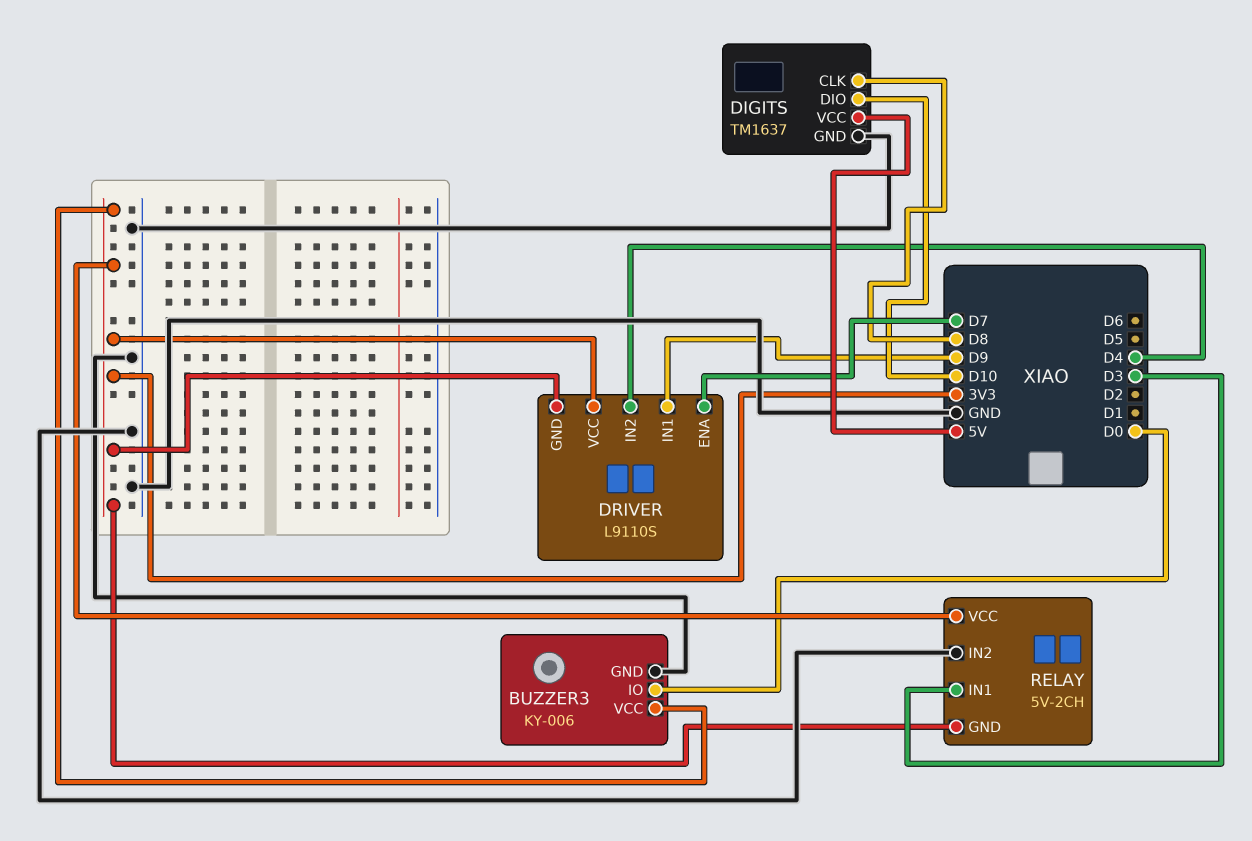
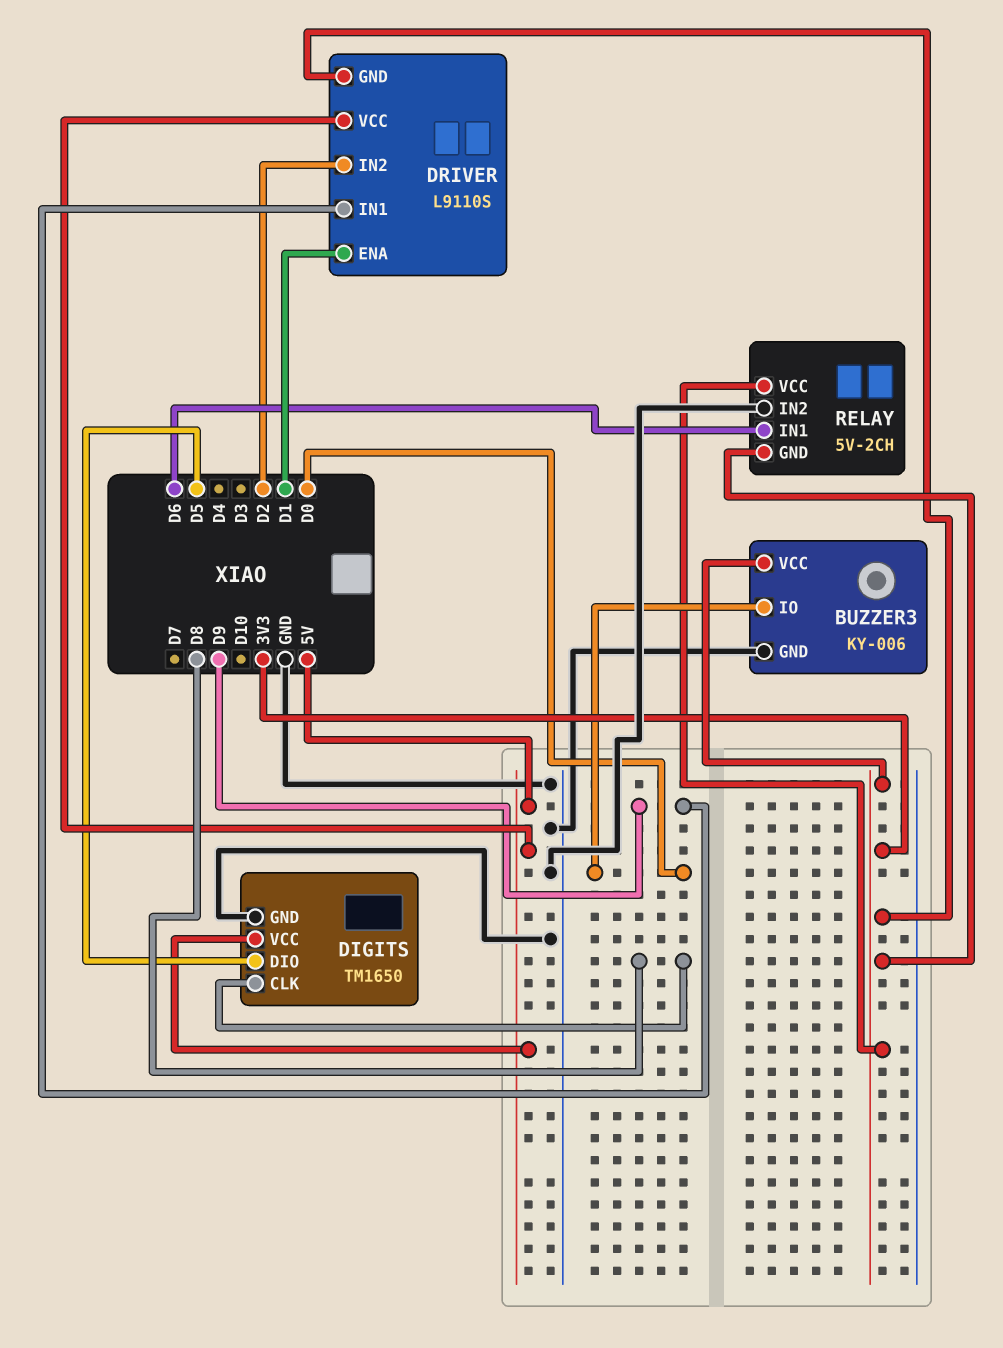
DIGITS: TM1637 -> TM1650
DIGITS pin DIO: D10 -> D5
DRIVER pin ENA: D7 -> D1
DRIVER pin IN2: D4 -> D2
DRIVER pin VCC: 3V3 -> 5V
RELAY pin IN1: D3 -> D6

